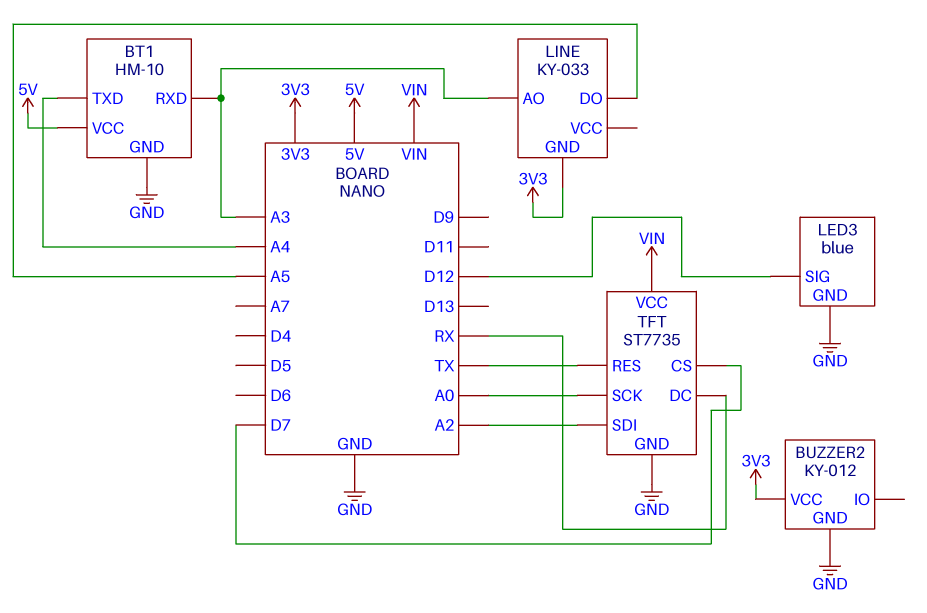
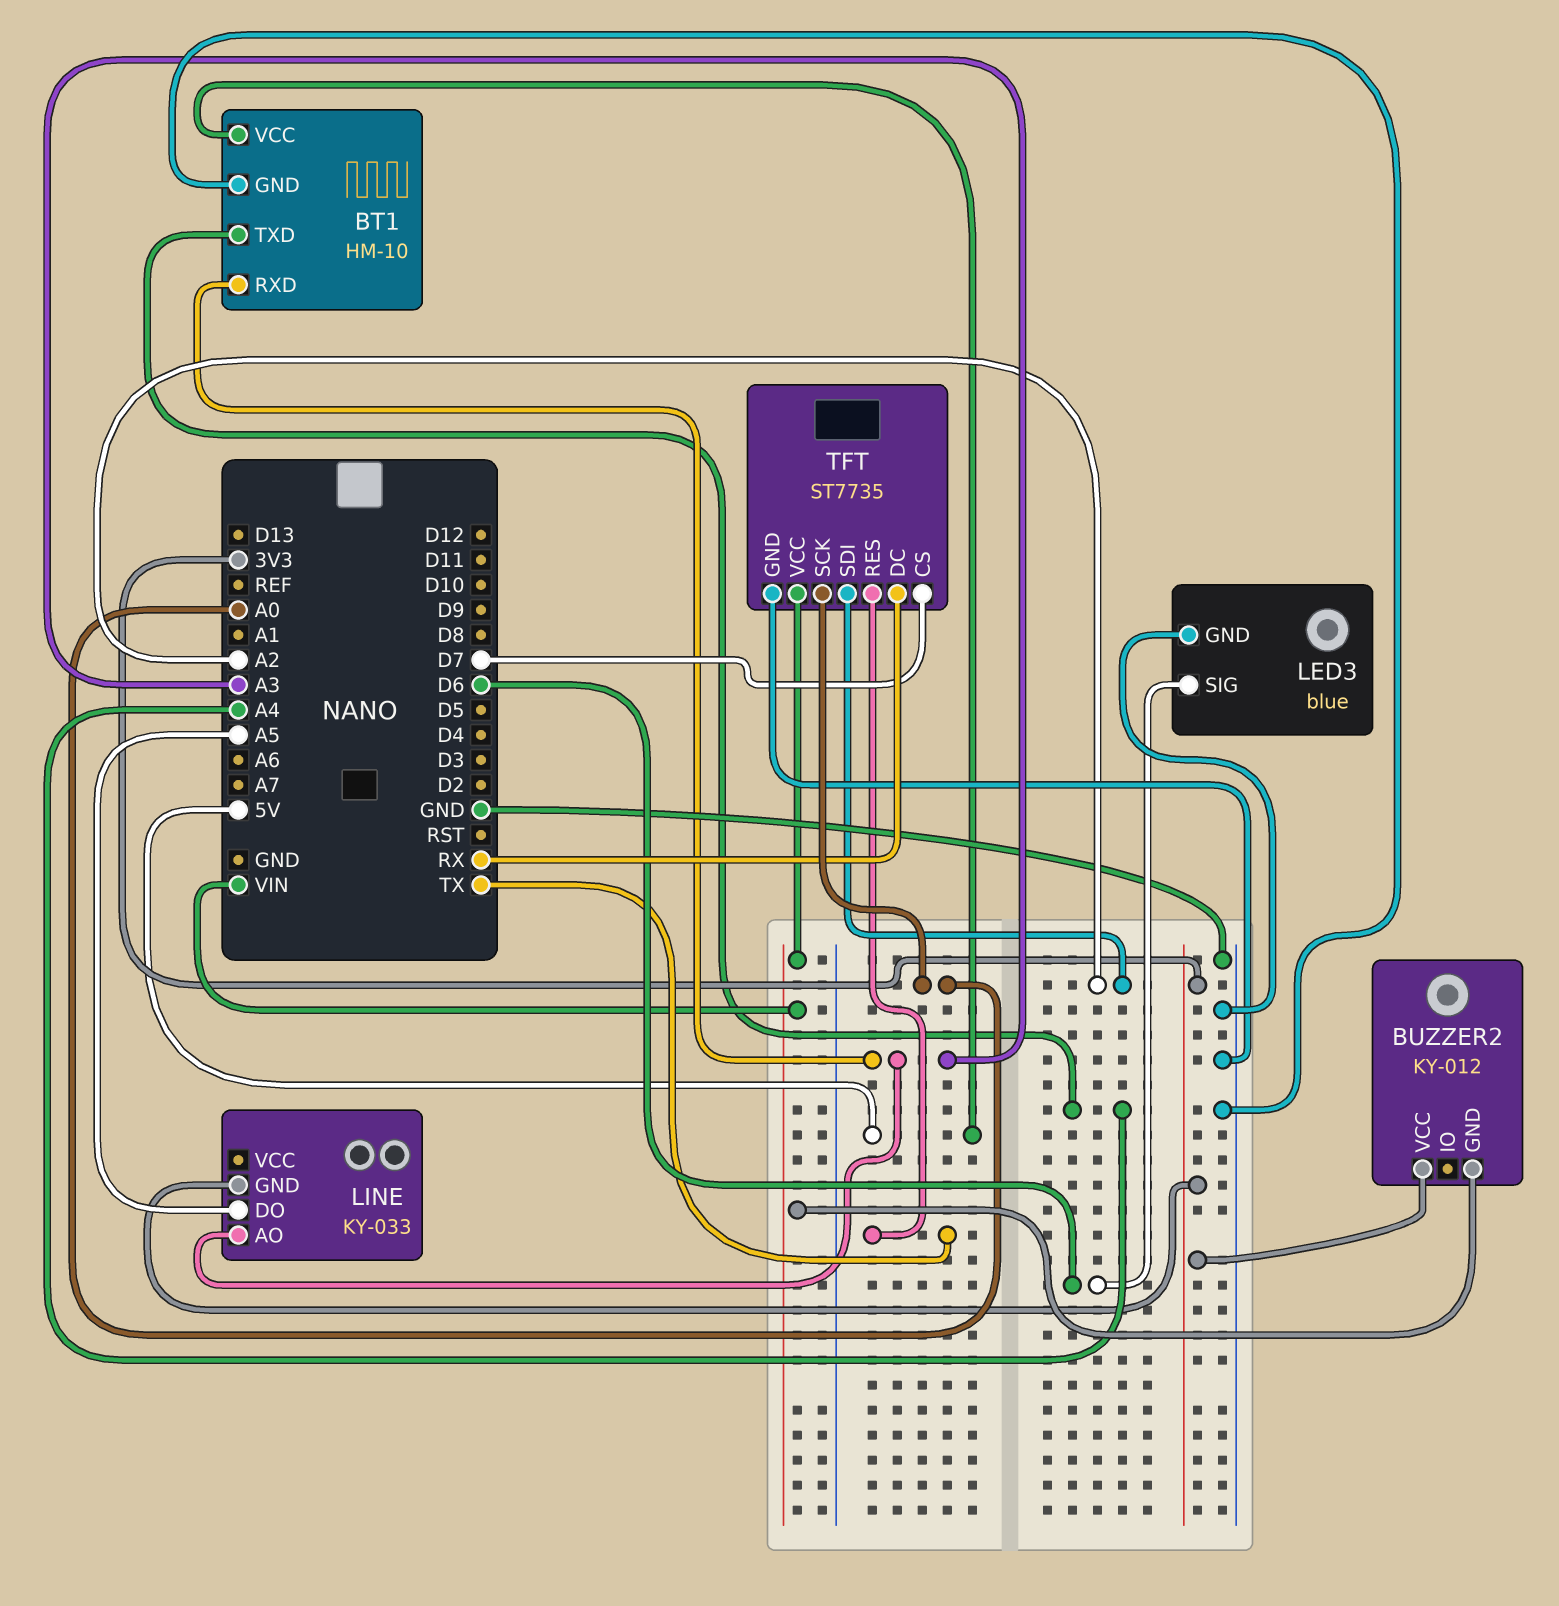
BUZZER2 pin GND: GND -> VIN
LED3 pin SIG: D12 -> D6

